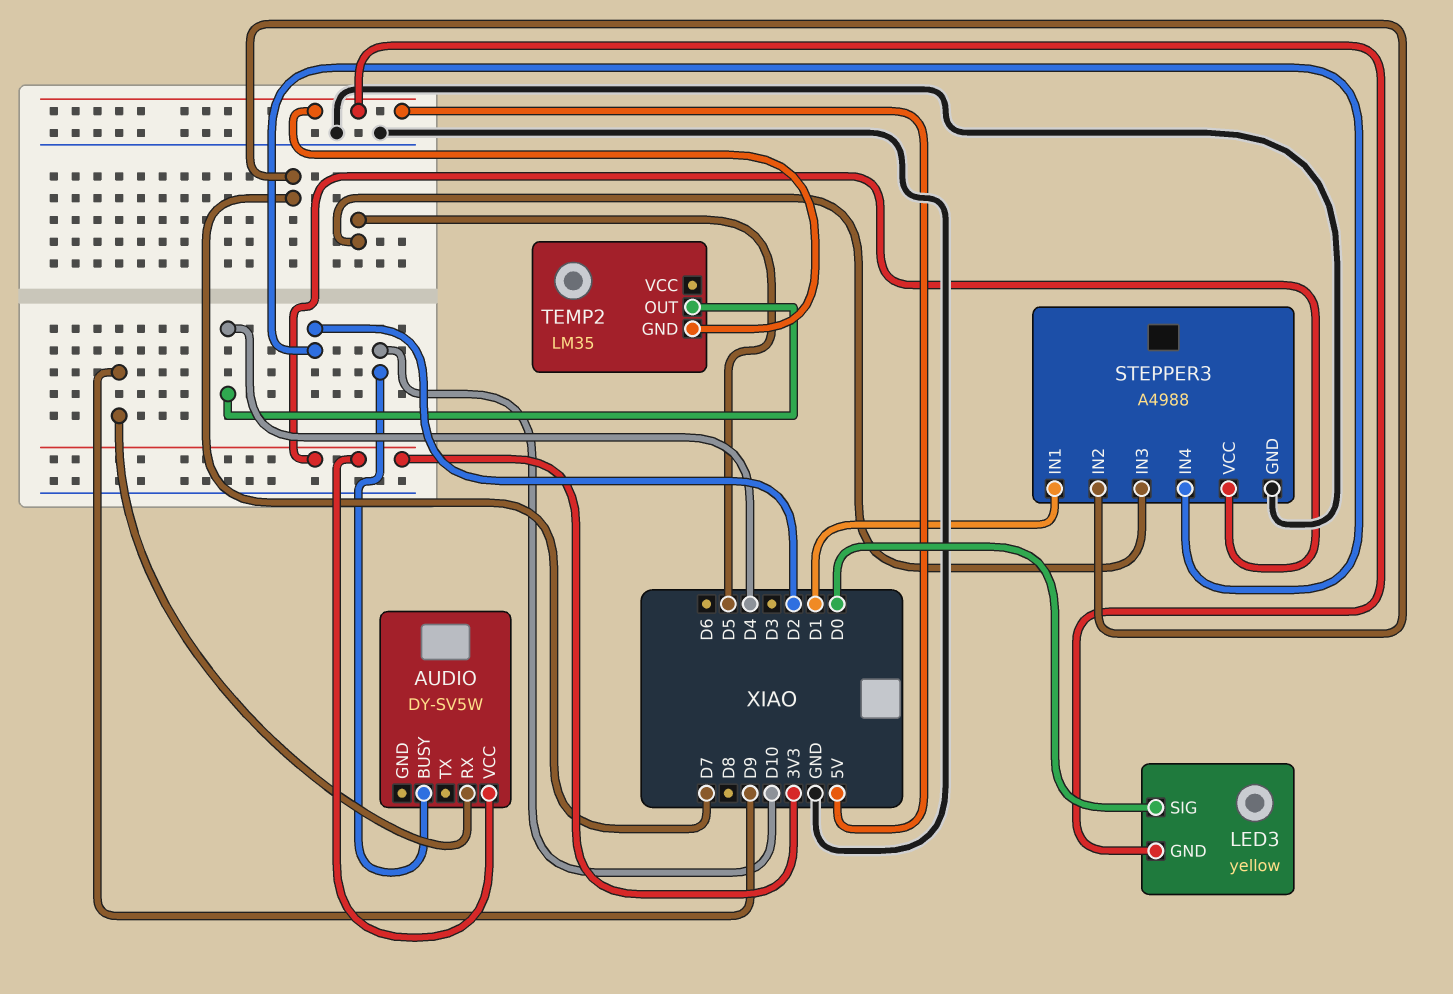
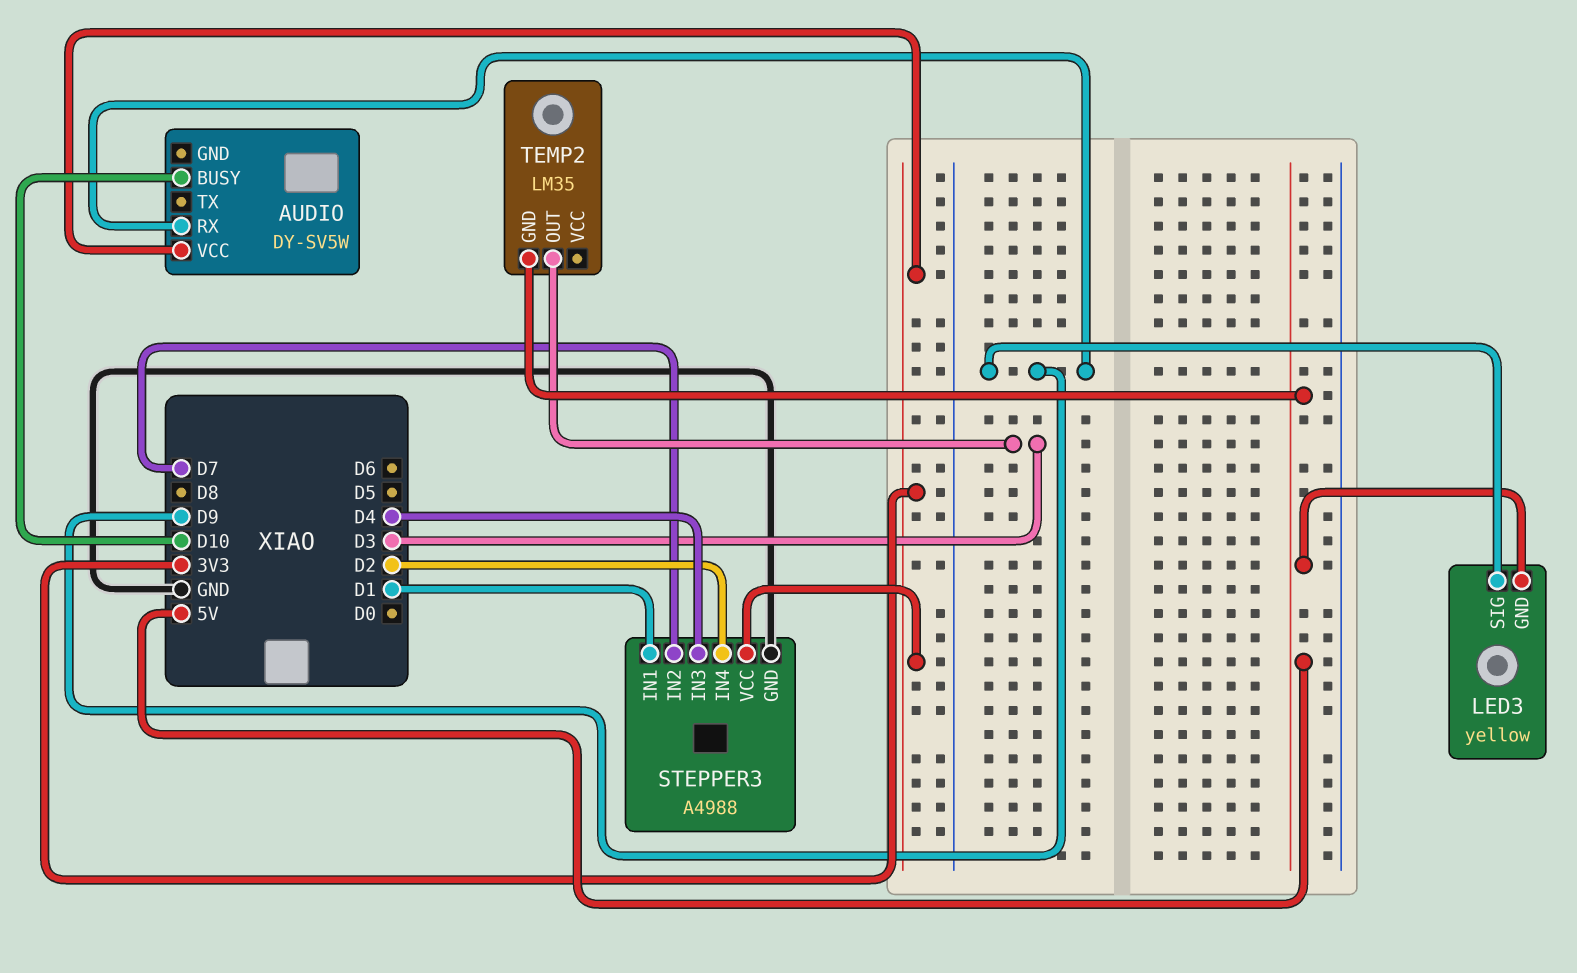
LED3 pin SIG: D0 -> D9
STEPPER3 pin IN3: D5 -> D4
TEMP2 pin OUT: D4 -> D3

